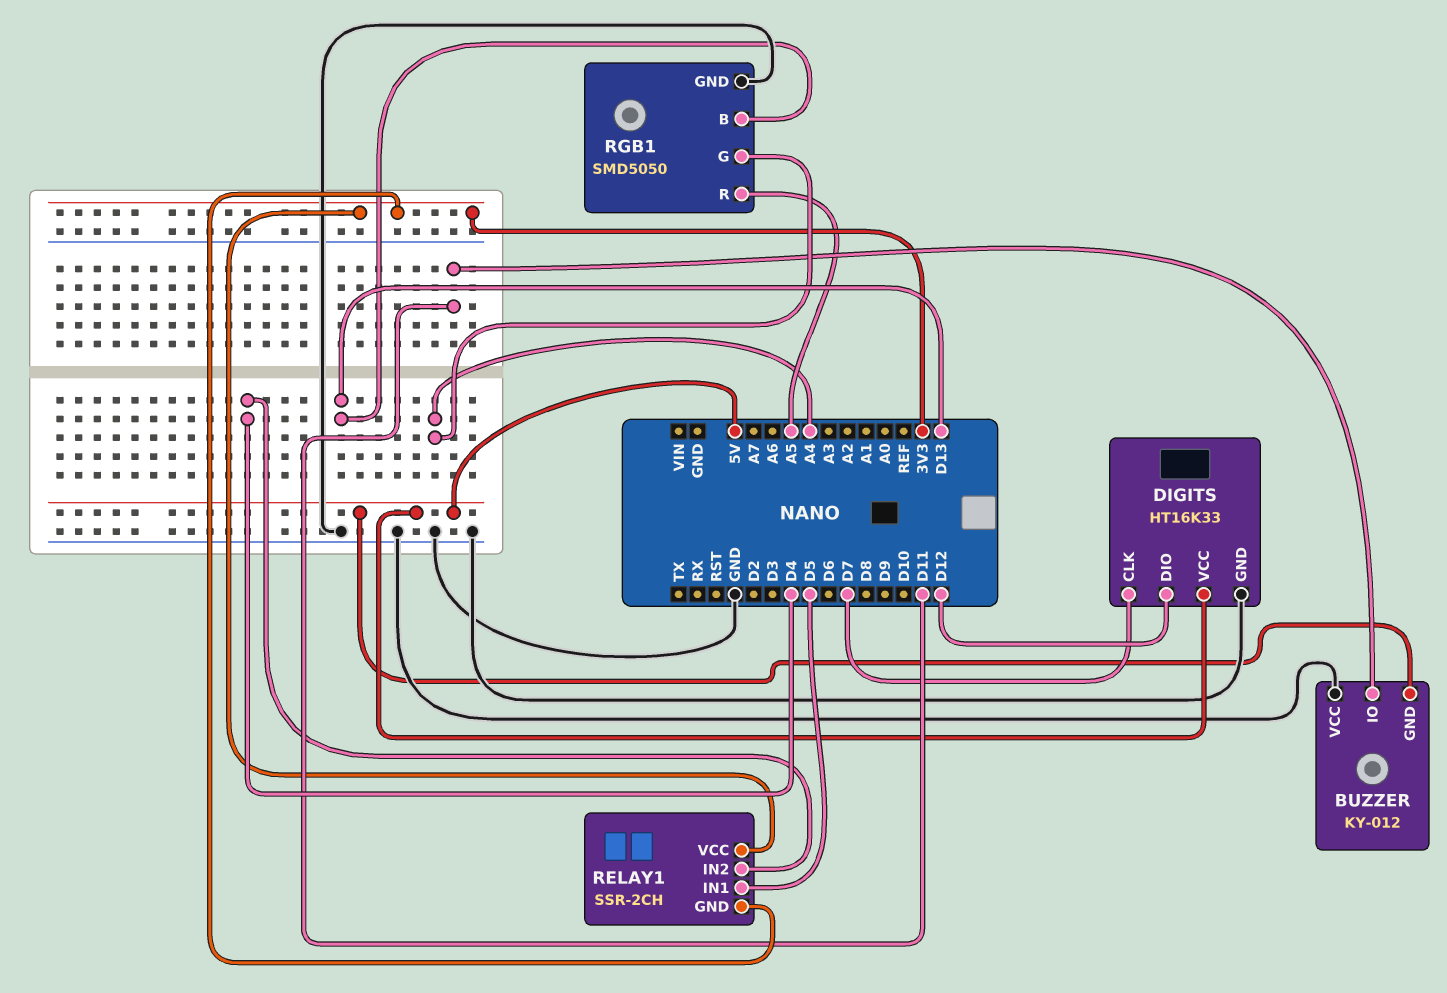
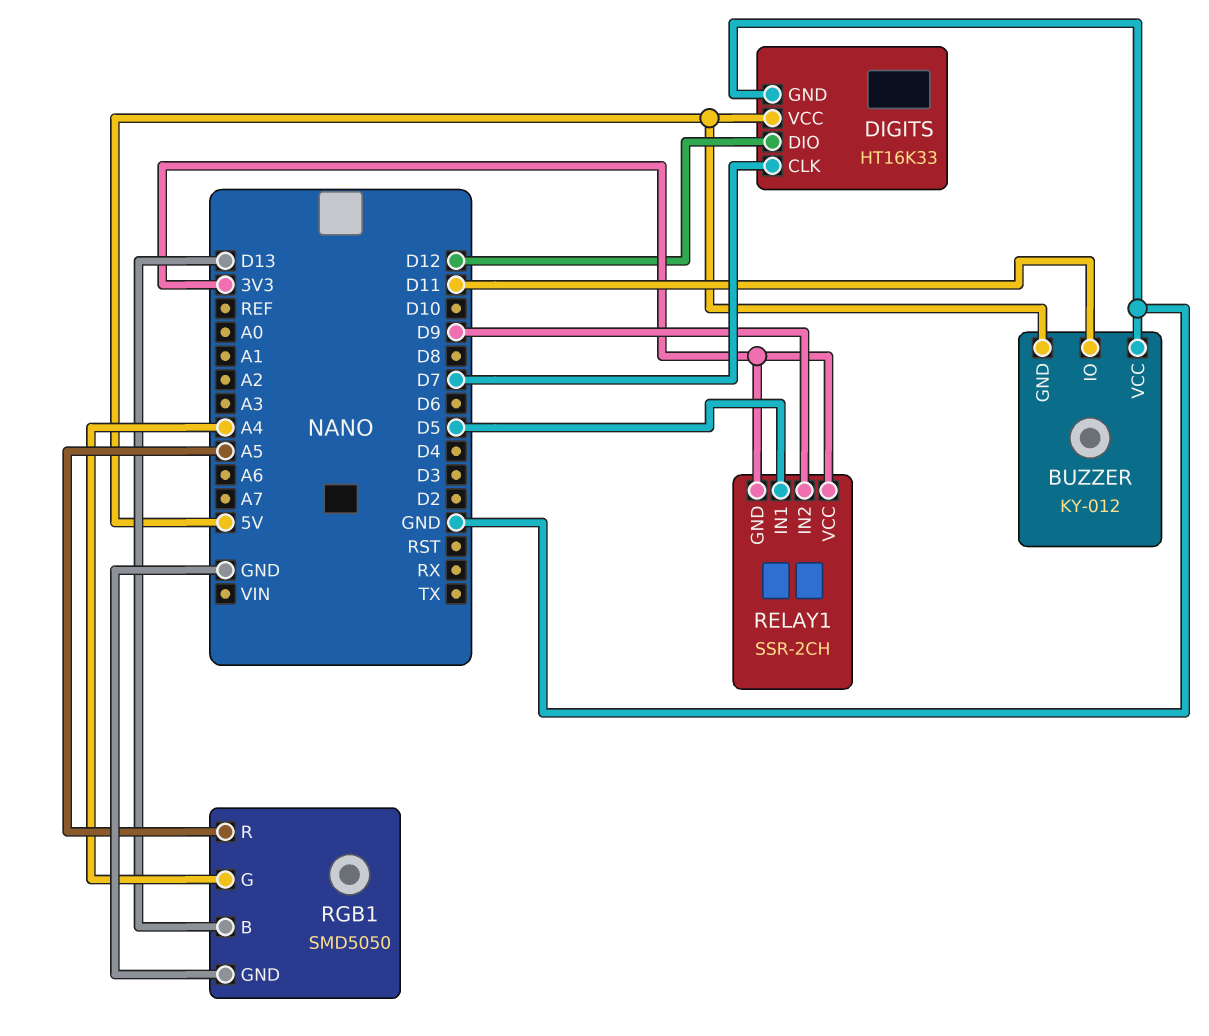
RELAY1 pin IN2: D4 -> D9

